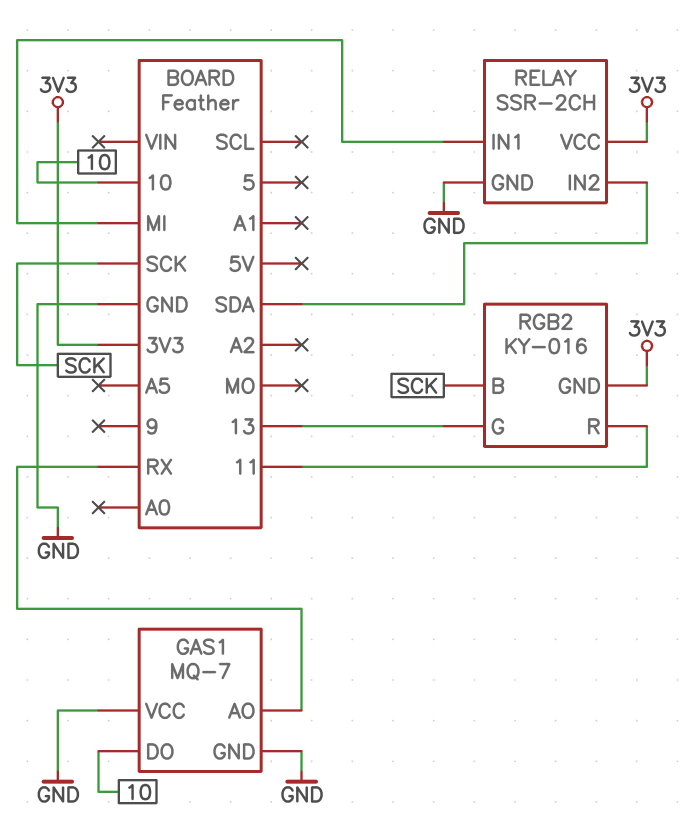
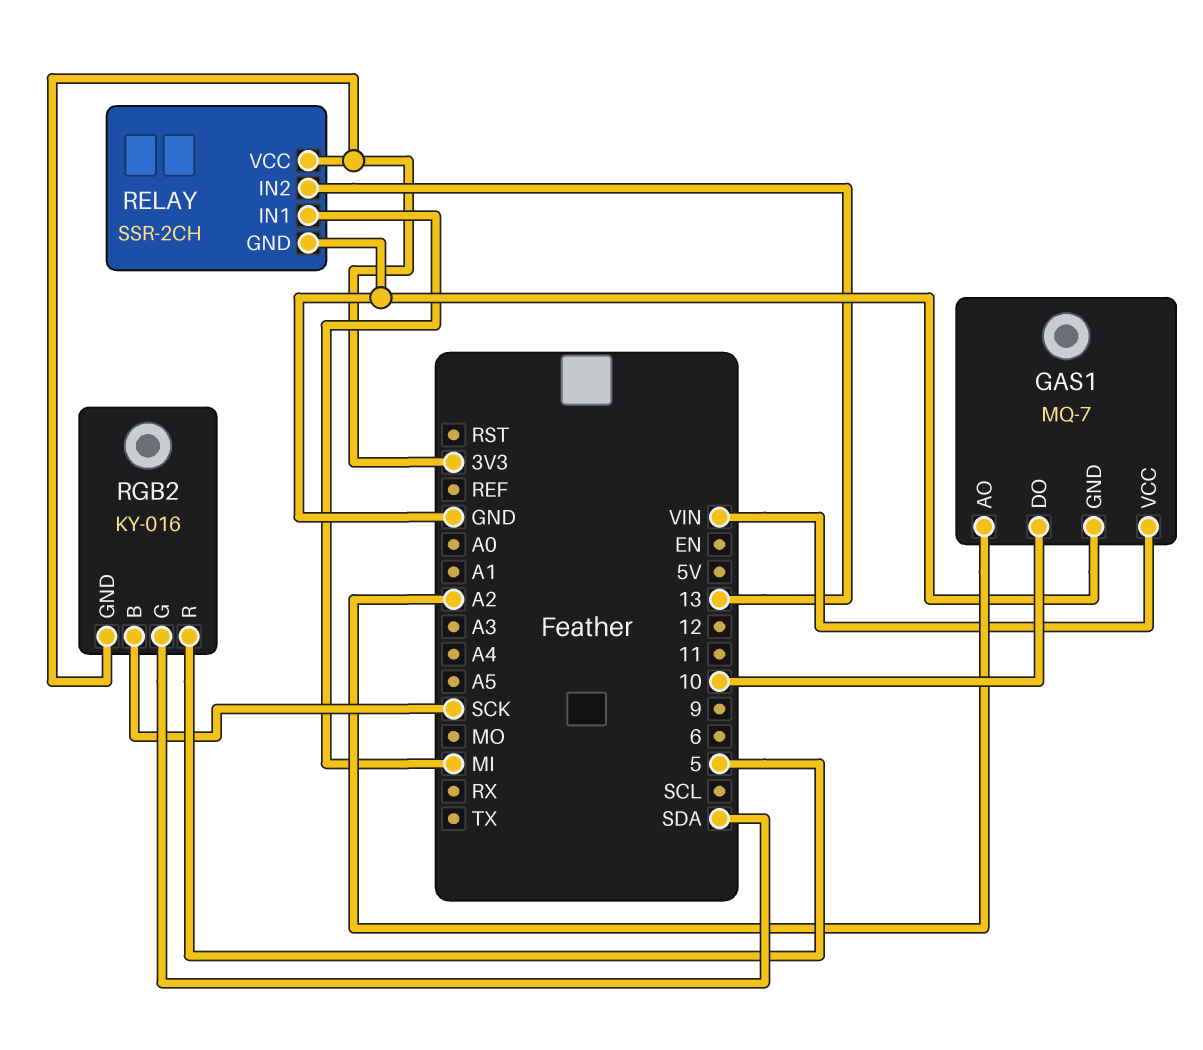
GAS1 pin AO: RX -> A2
GAS1 pin VCC: GND -> VIN
RELAY pin IN2: SDA -> 13
RGB2 pin G: 13 -> SDA
RGB2 pin R: 11 -> 5

